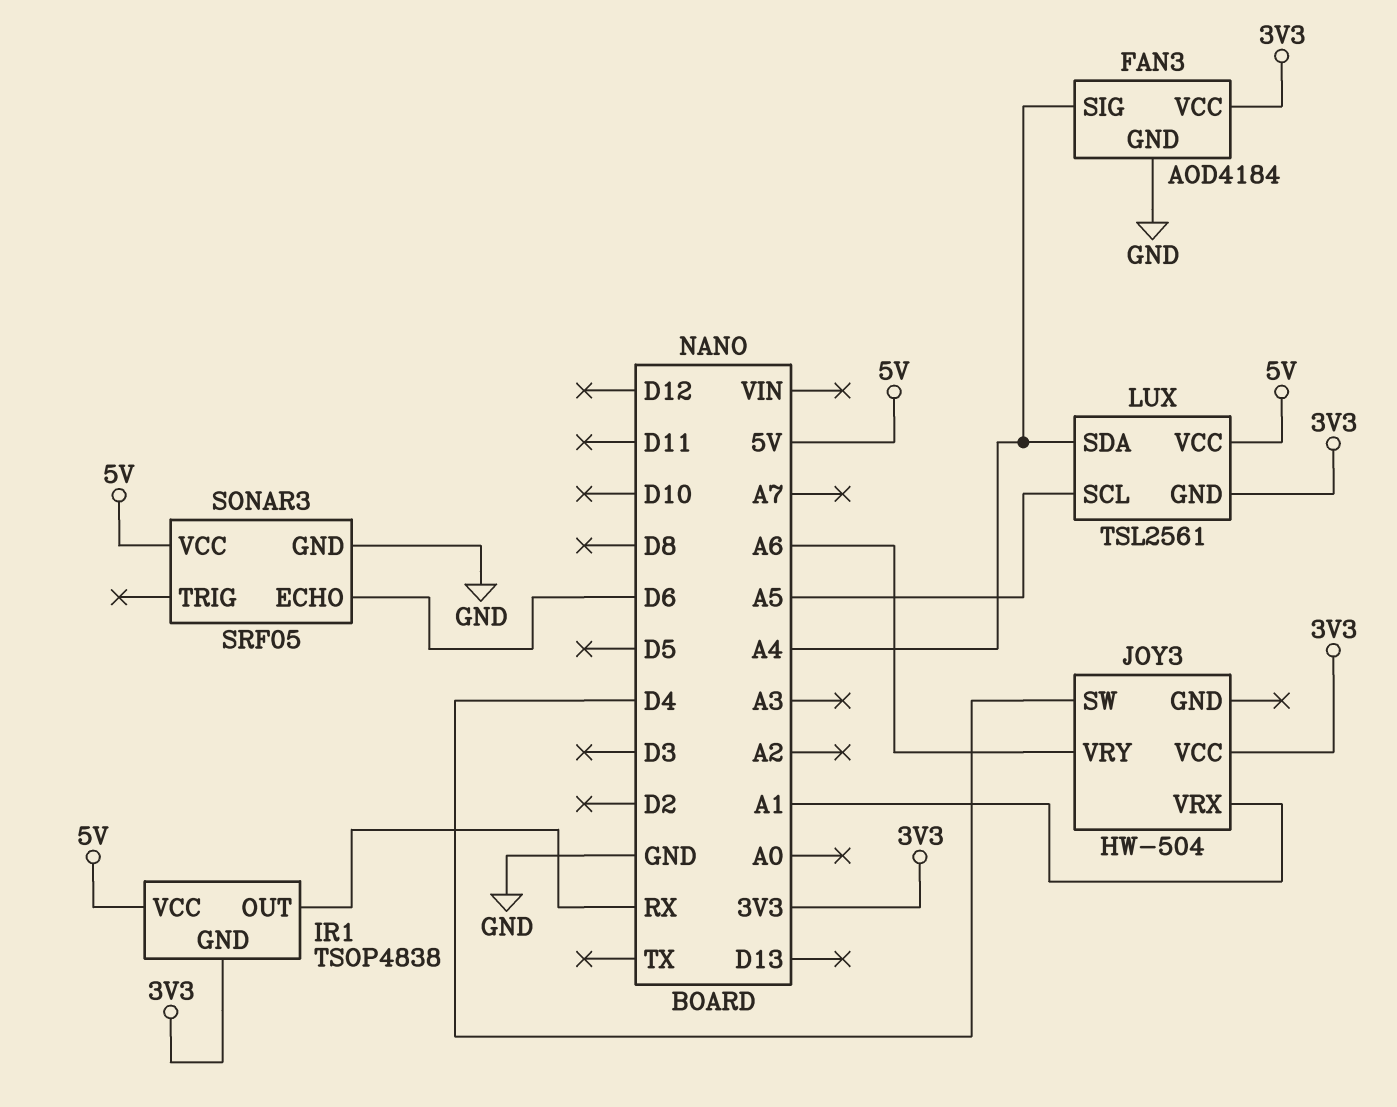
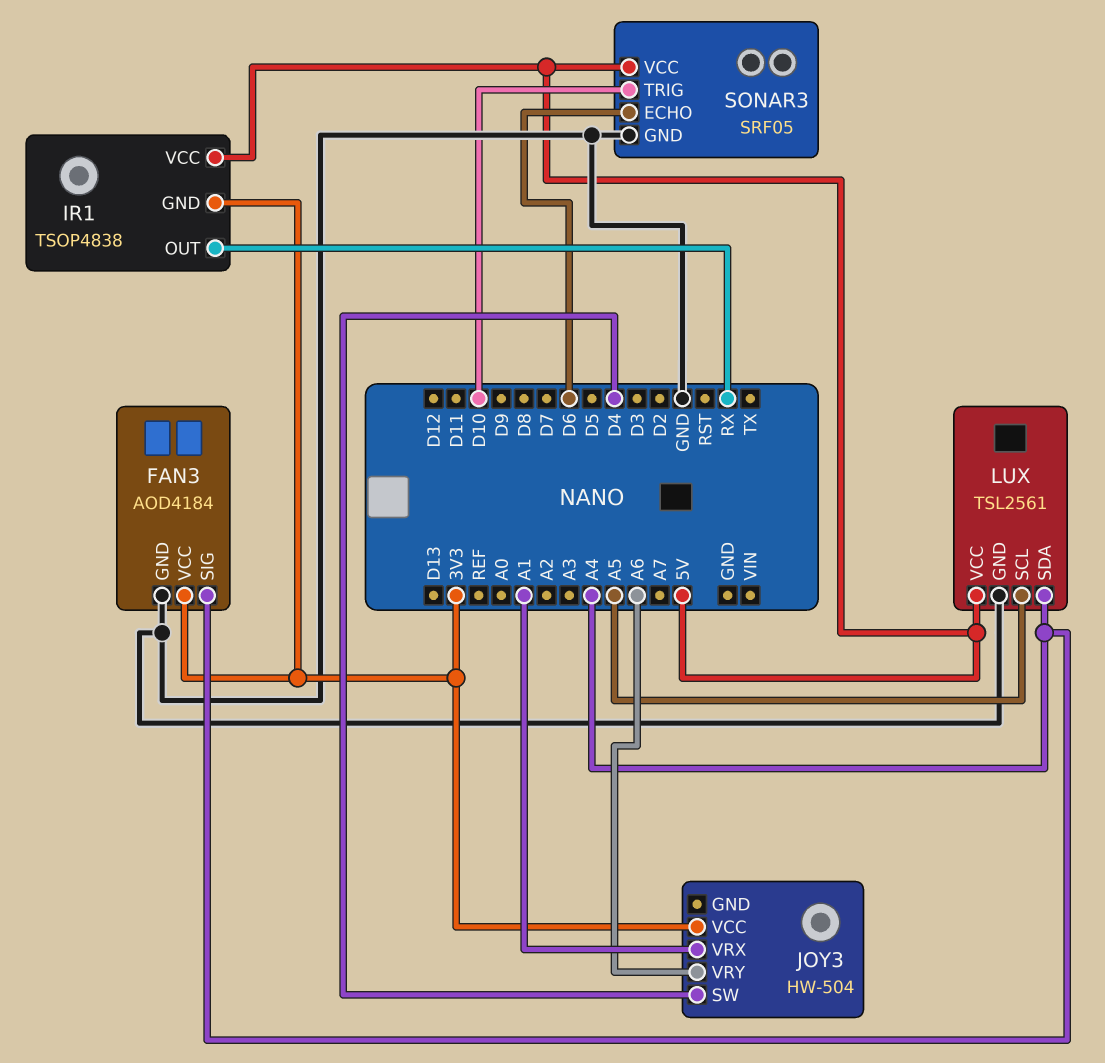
LUX pin GND: 3V3 -> GND
SONAR3 pin TRIG: none -> D10

